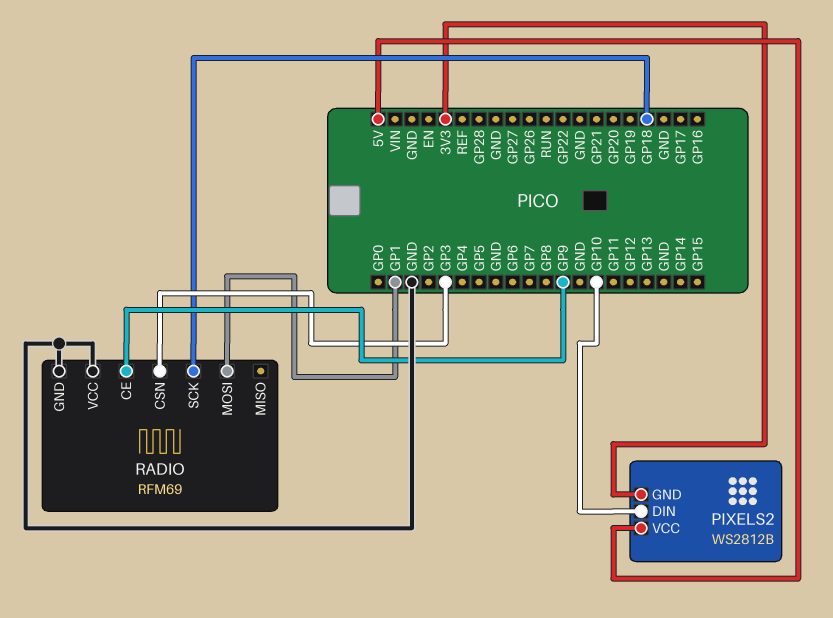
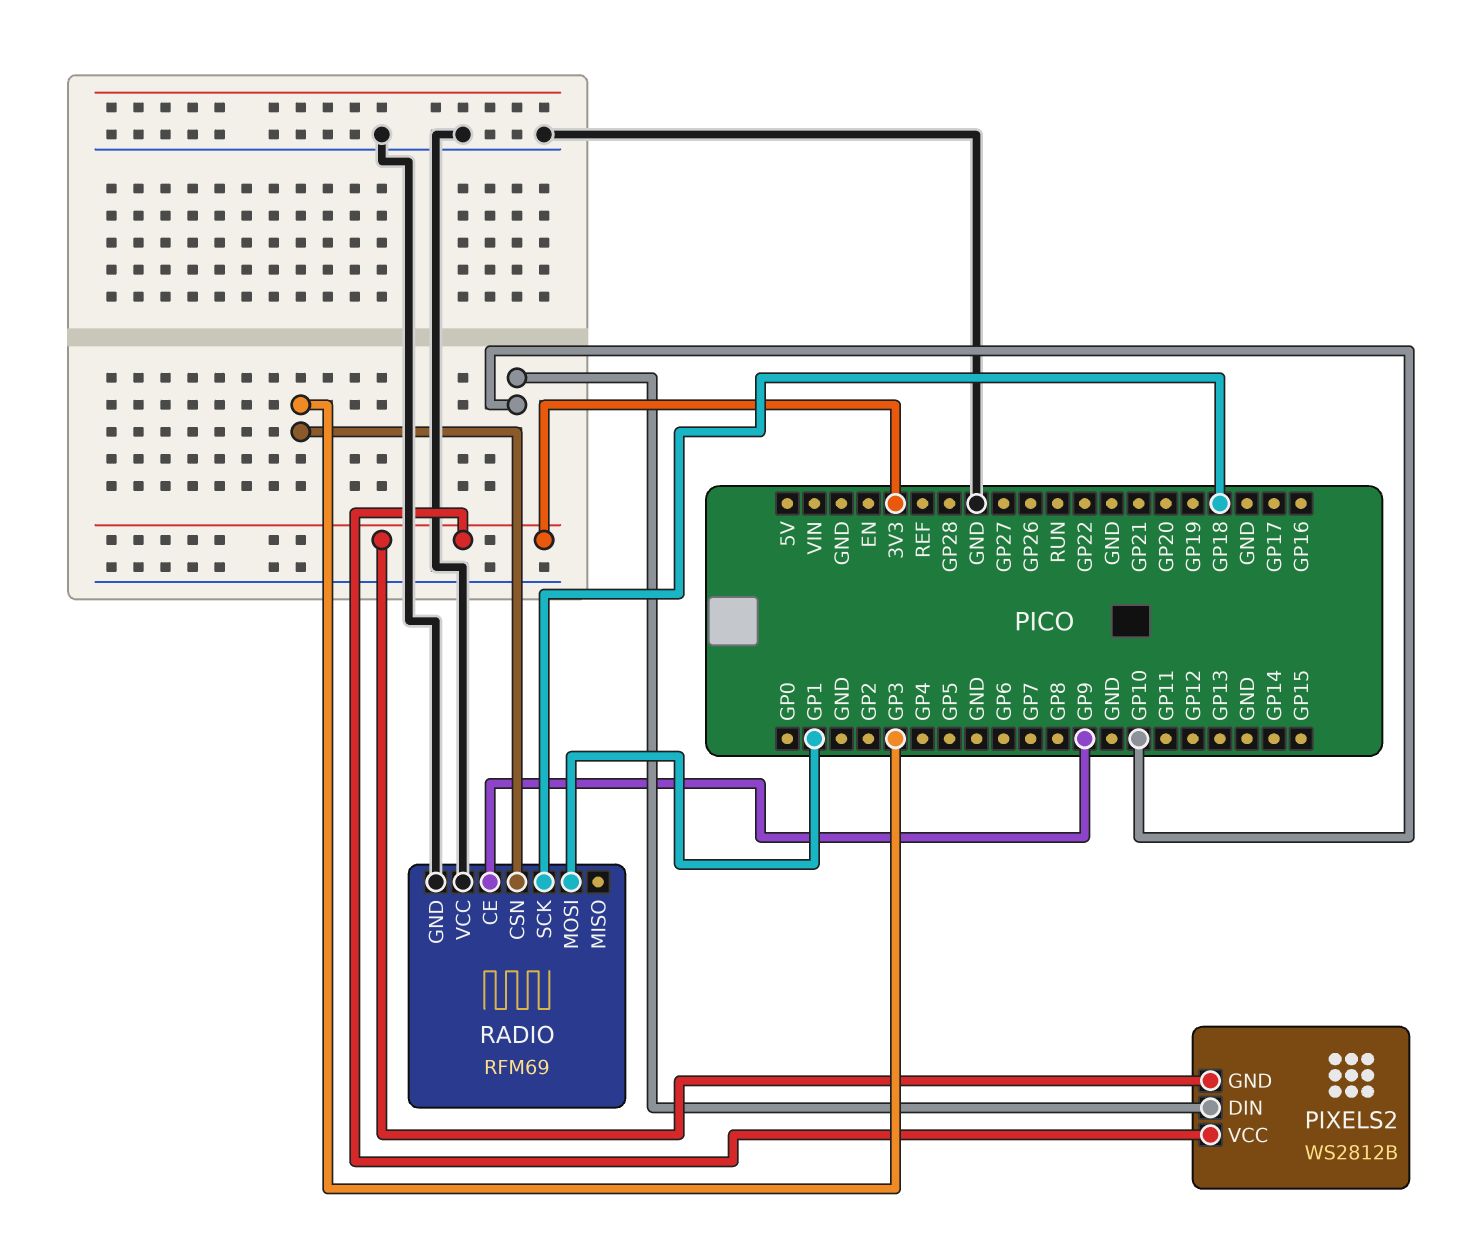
PIXELS2 pin VCC: 5V -> 3V3

